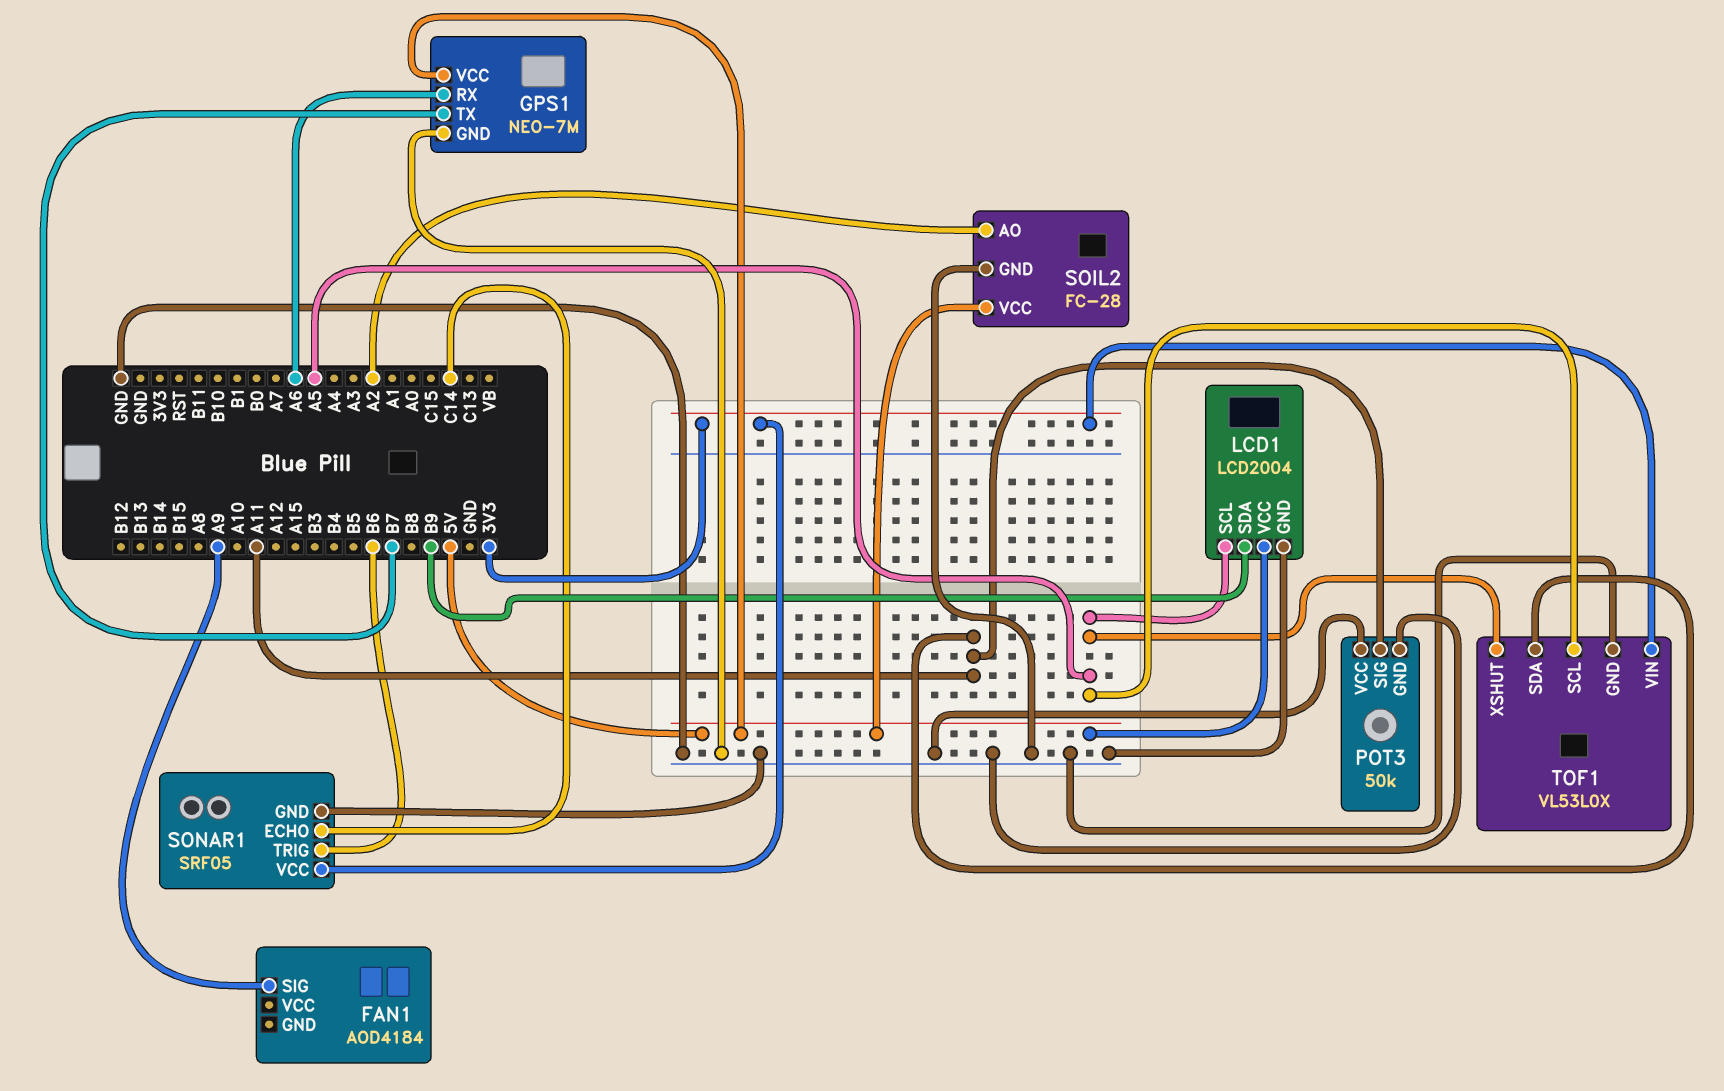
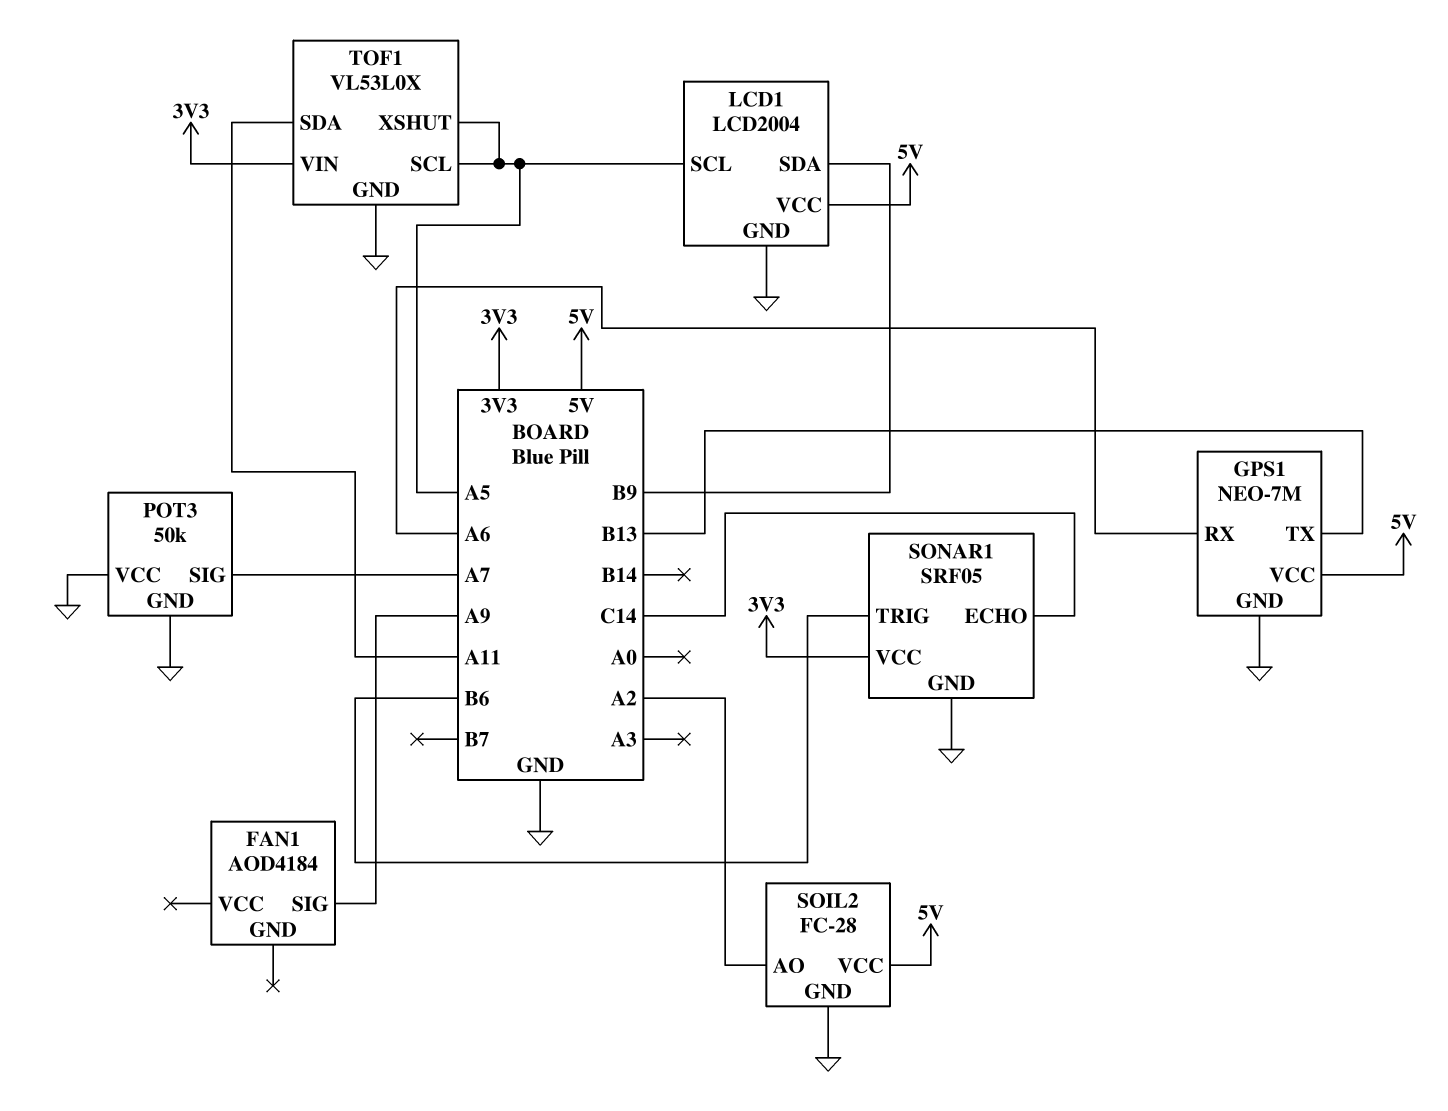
GPS1 pin TX: B7 -> B13
POT3 pin SIG: A11 -> A7

